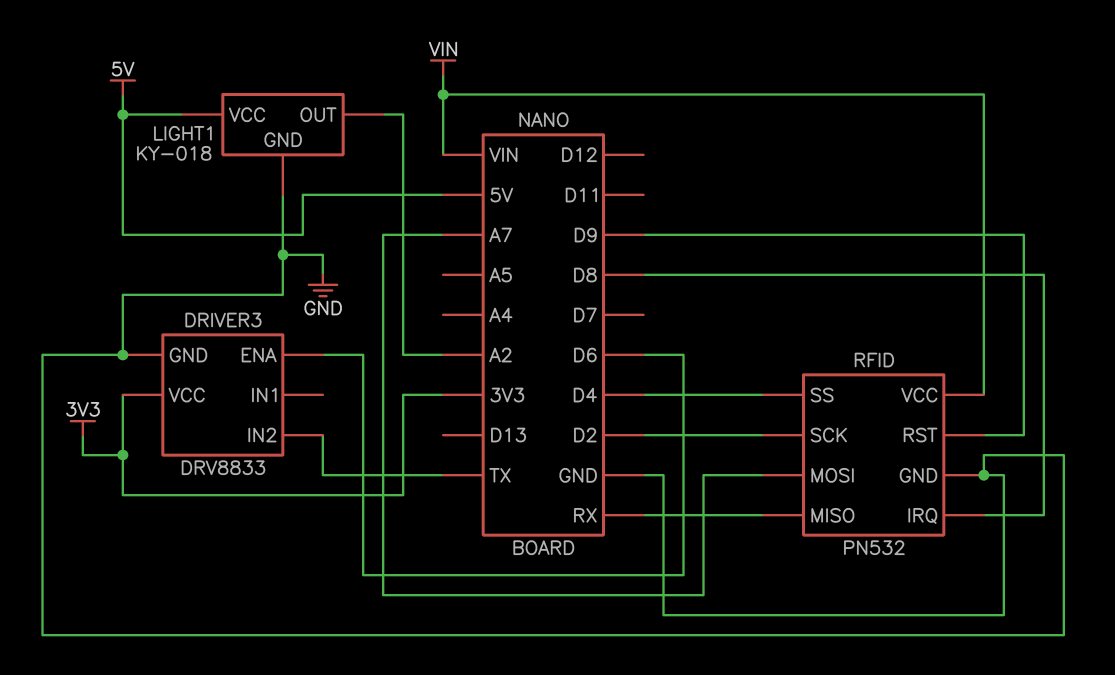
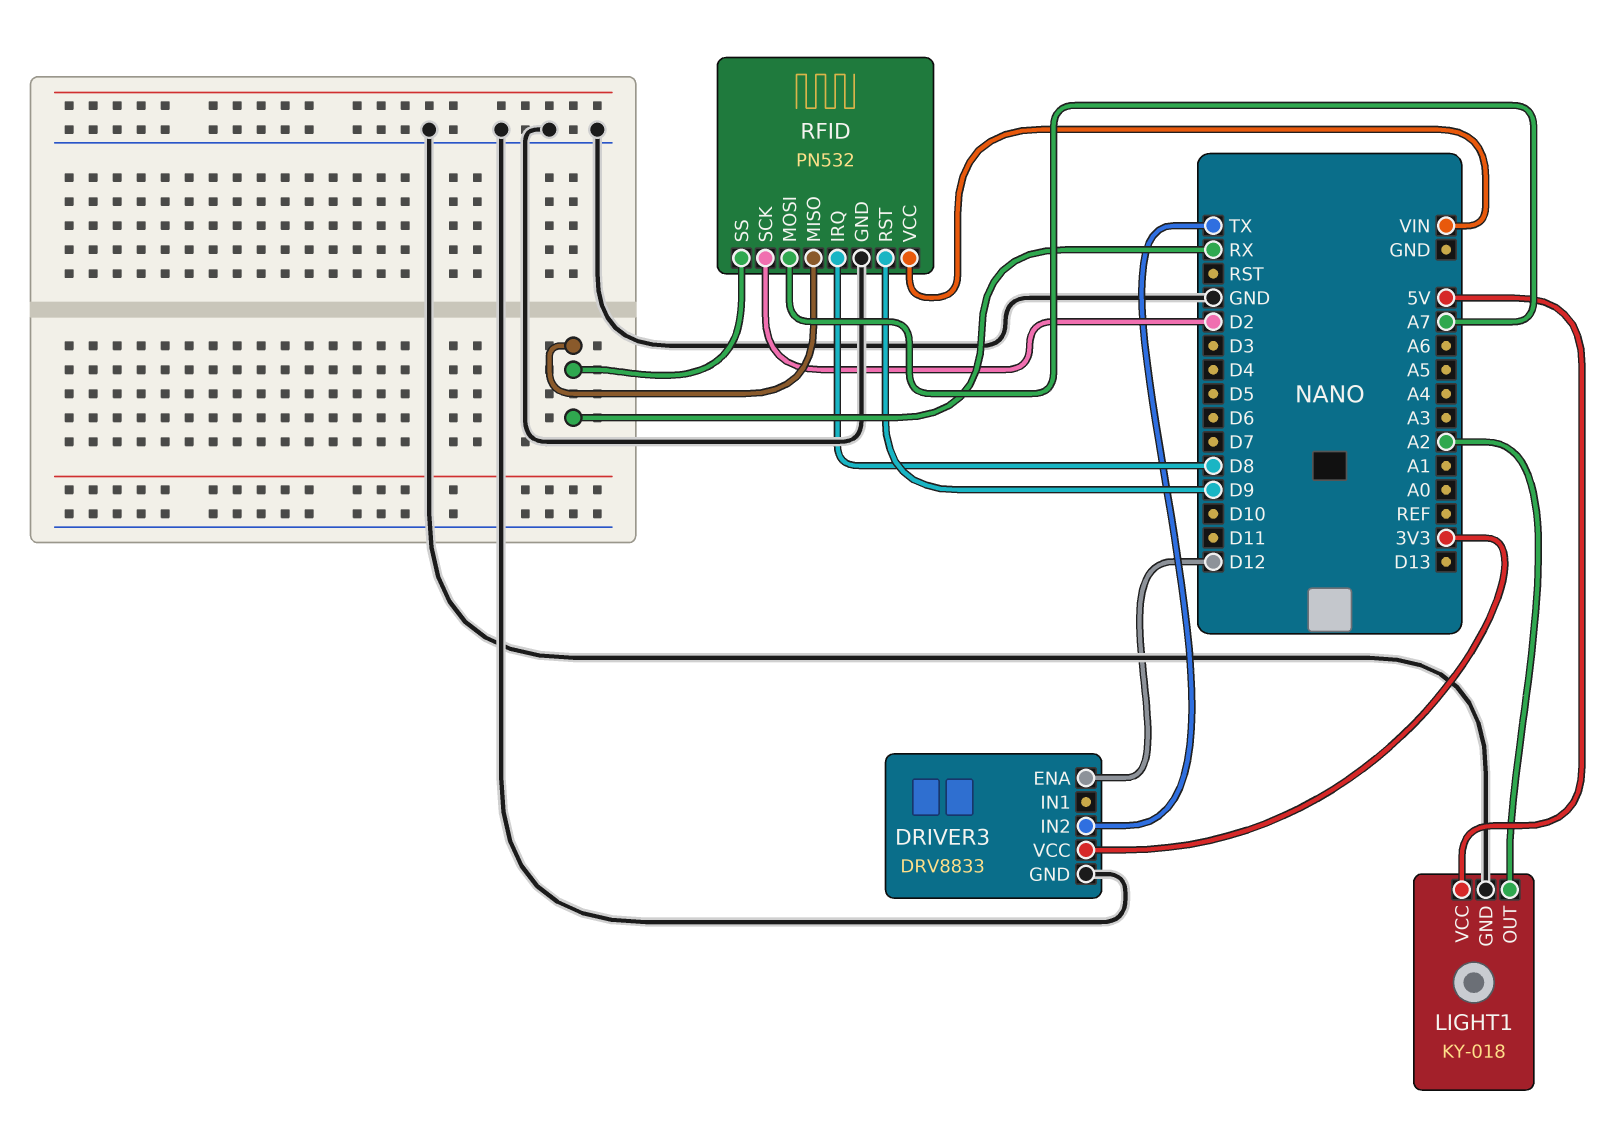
DRIVER3 pin ENA: D6 -> D12
RFID pin SS: D4 -> RX

